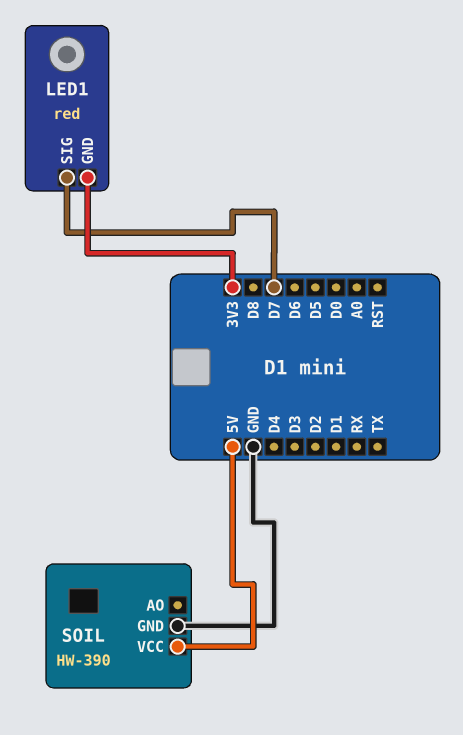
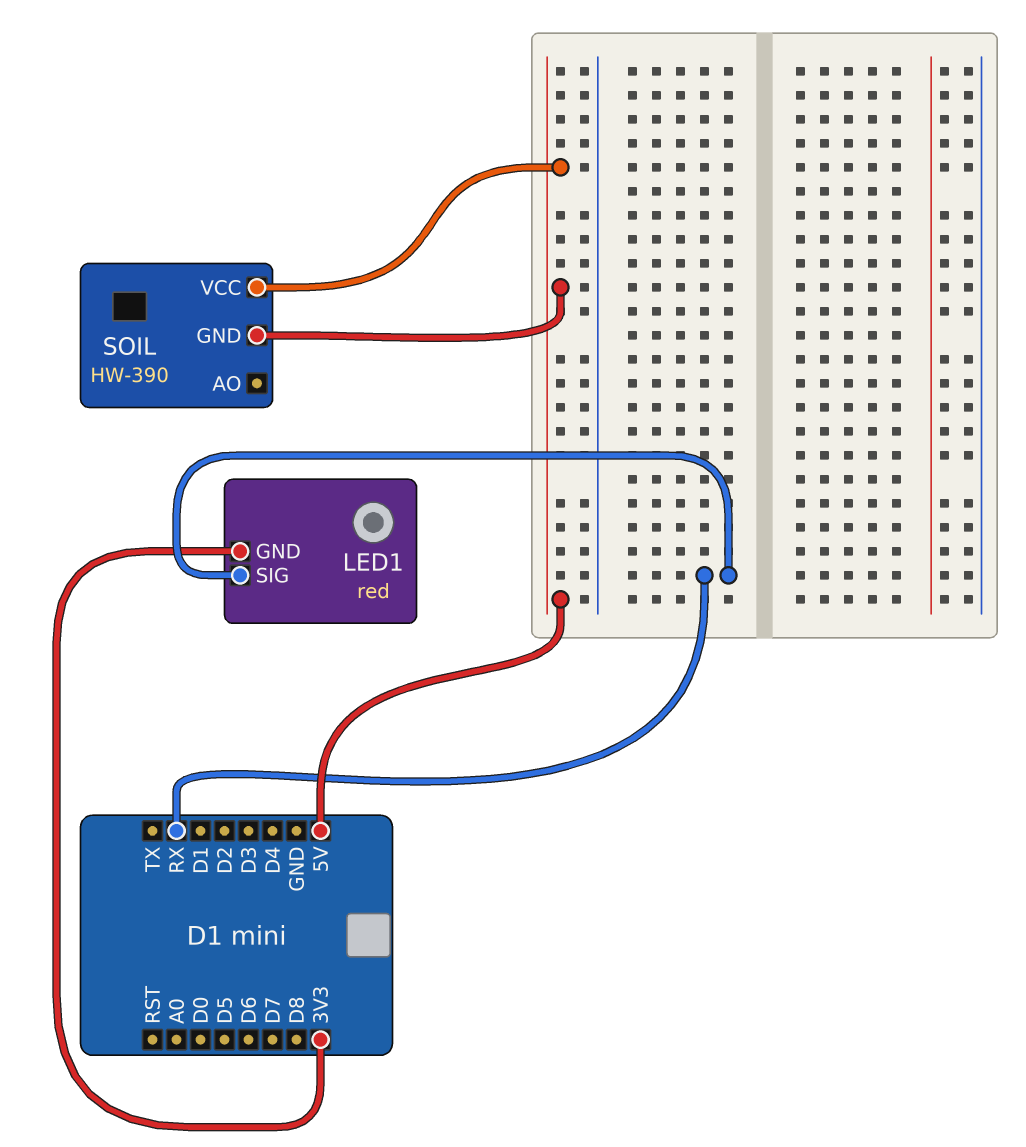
LED1 pin SIG: D7 -> RX
SOIL pin GND: GND -> 5V

